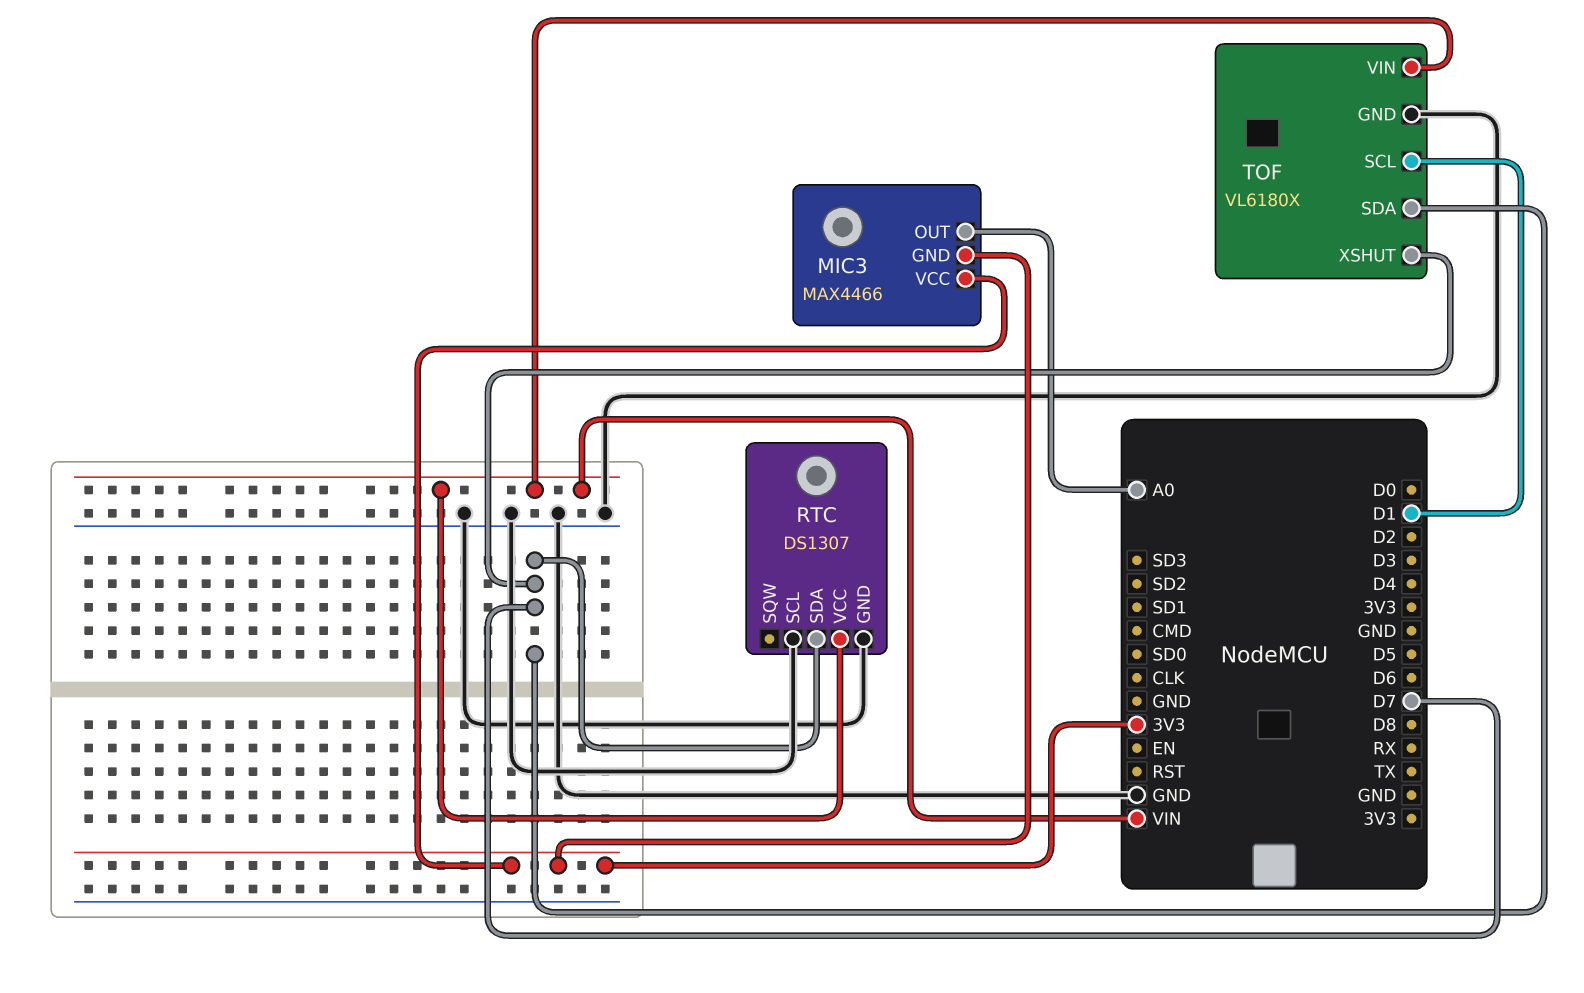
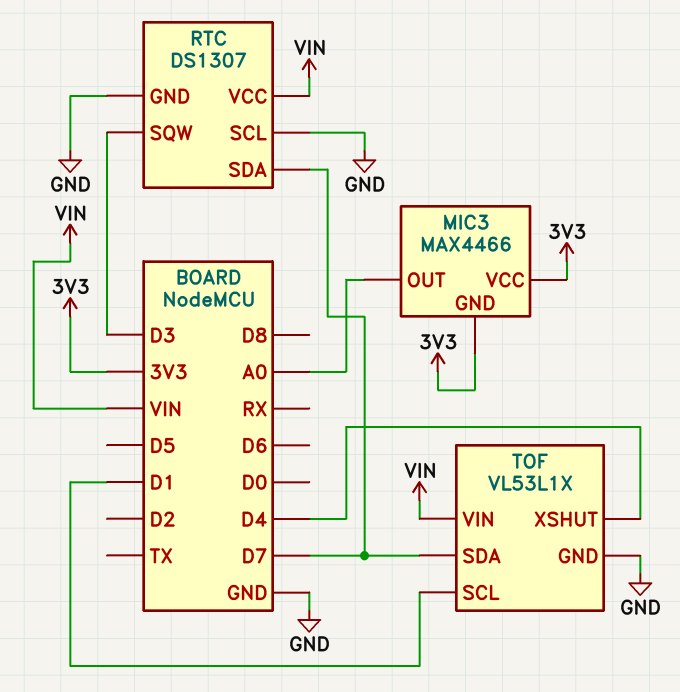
RTC pin SQW: none -> D3
TOF: VL6180X -> VL53L1X
TOF pin XSHUT: D7 -> D4

